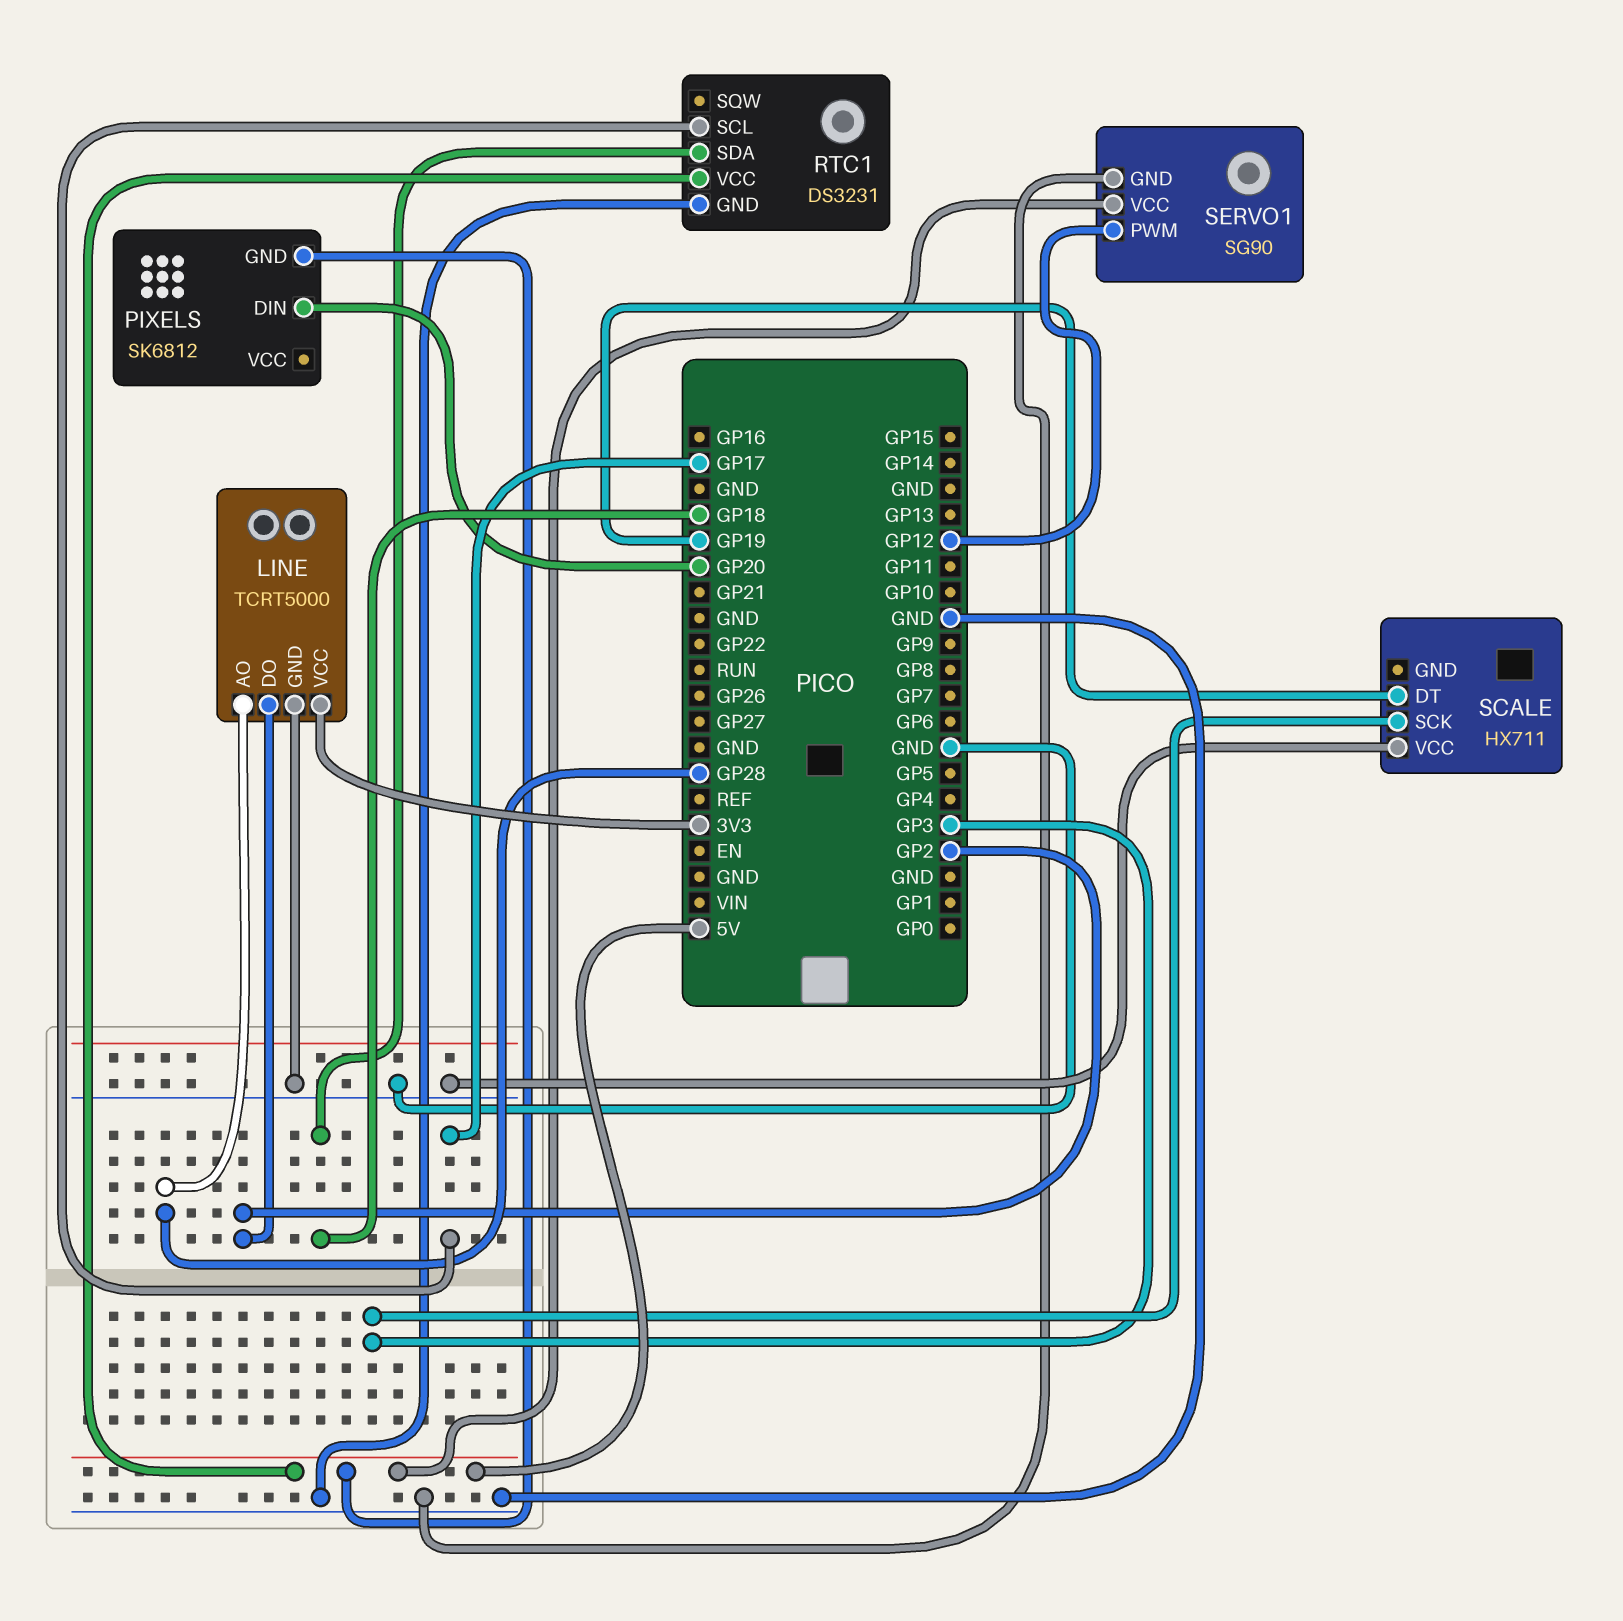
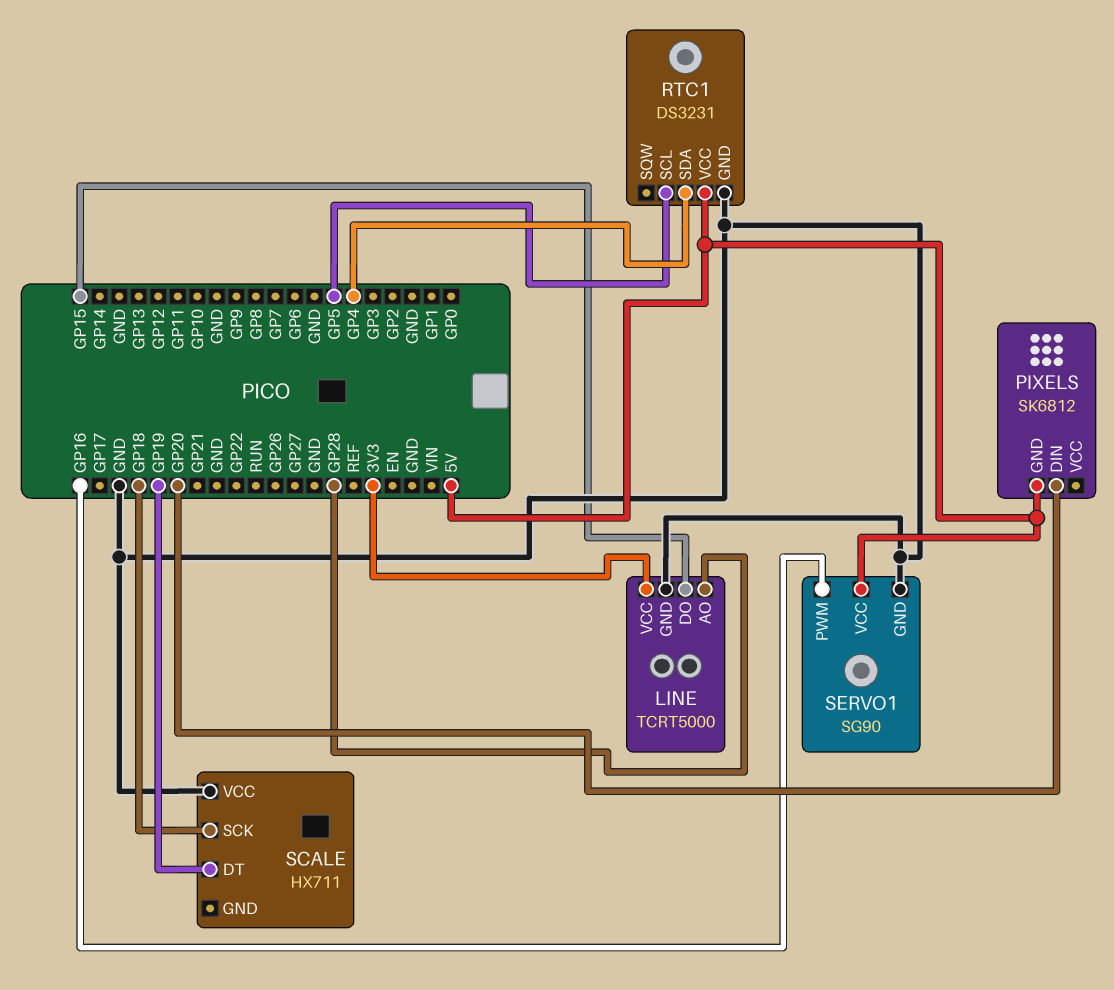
LINE pin DO: GP2 -> GP15
RTC1 pin SCL: GP17 -> GP5
RTC1 pin SDA: GP18 -> GP4
SCALE pin SCK: GP3 -> GP18
SERVO1 pin PWM: GP12 -> GP16

